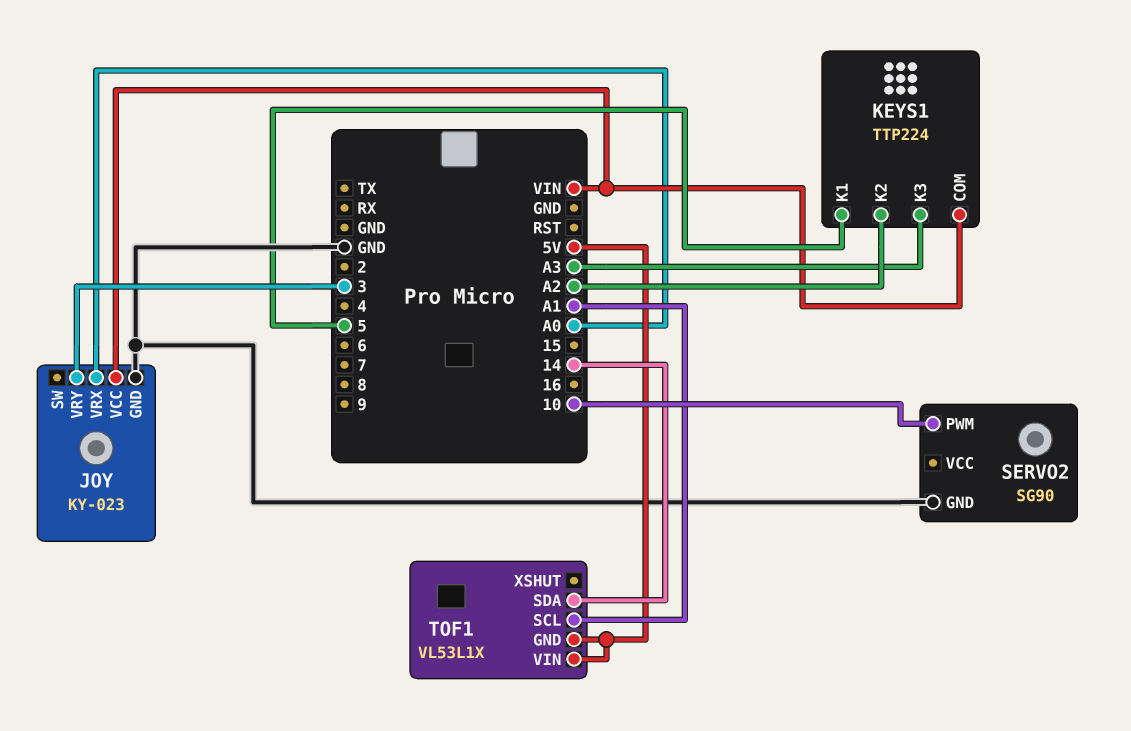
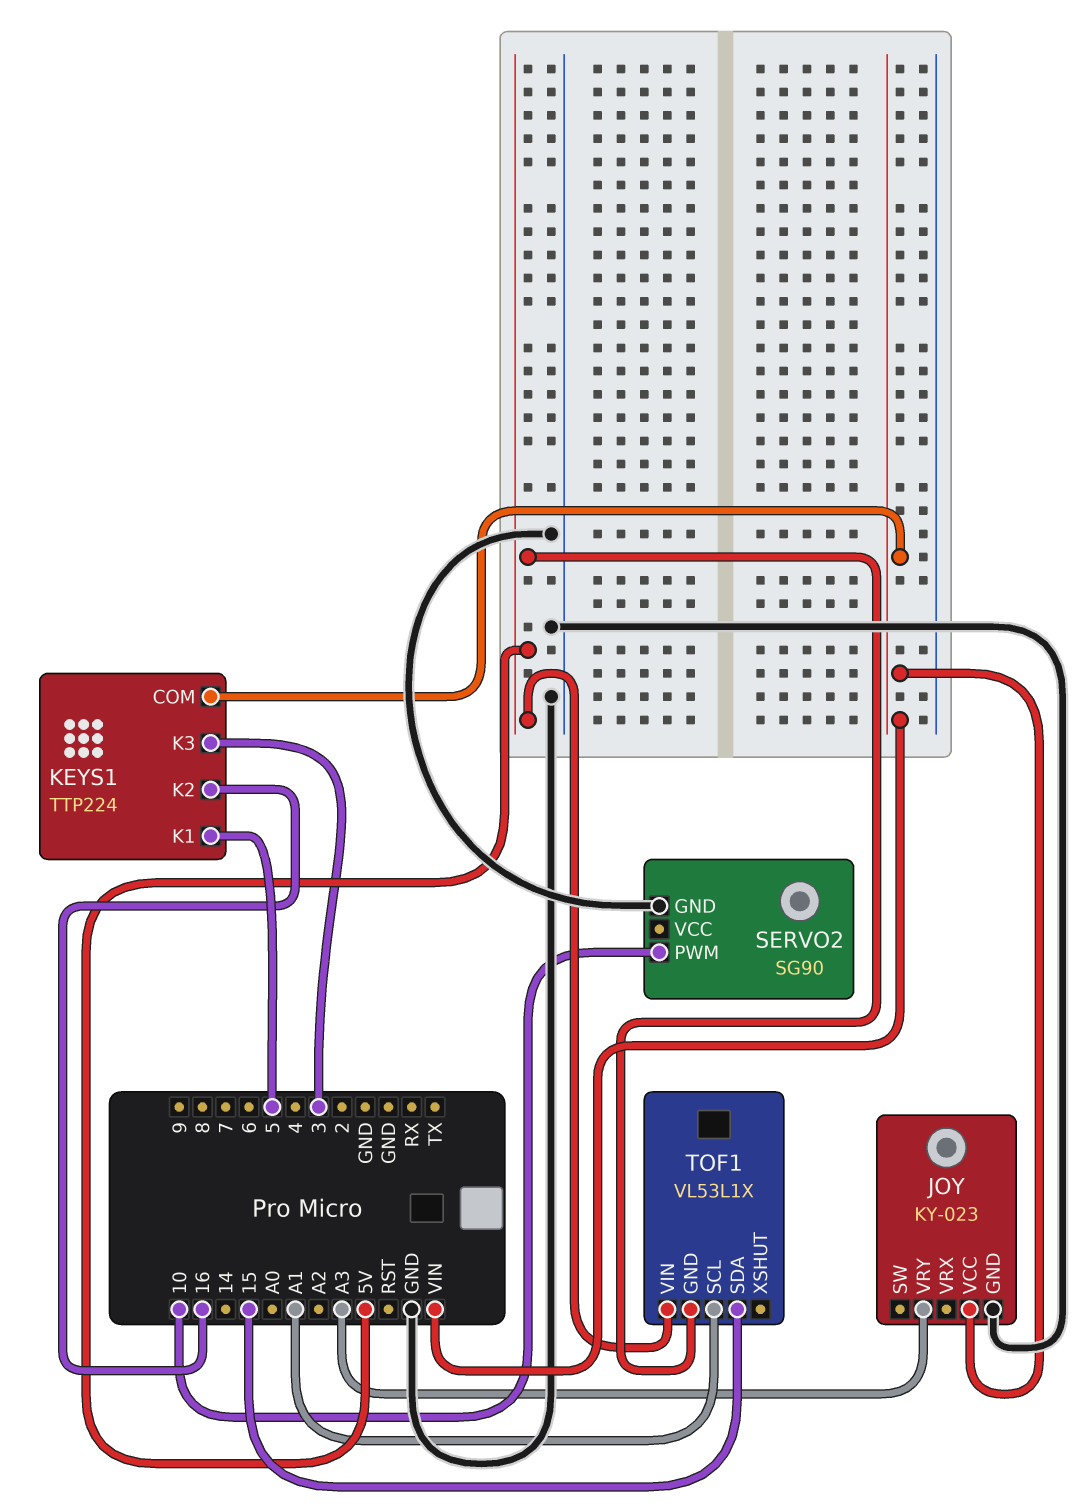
JOY pin VRX: A0 -> none
JOY pin VRY: 3 -> A3
KEYS1 pin K2: A2 -> 16
KEYS1 pin K3: A3 -> 3
TOF1 pin SDA: 14 -> 15

